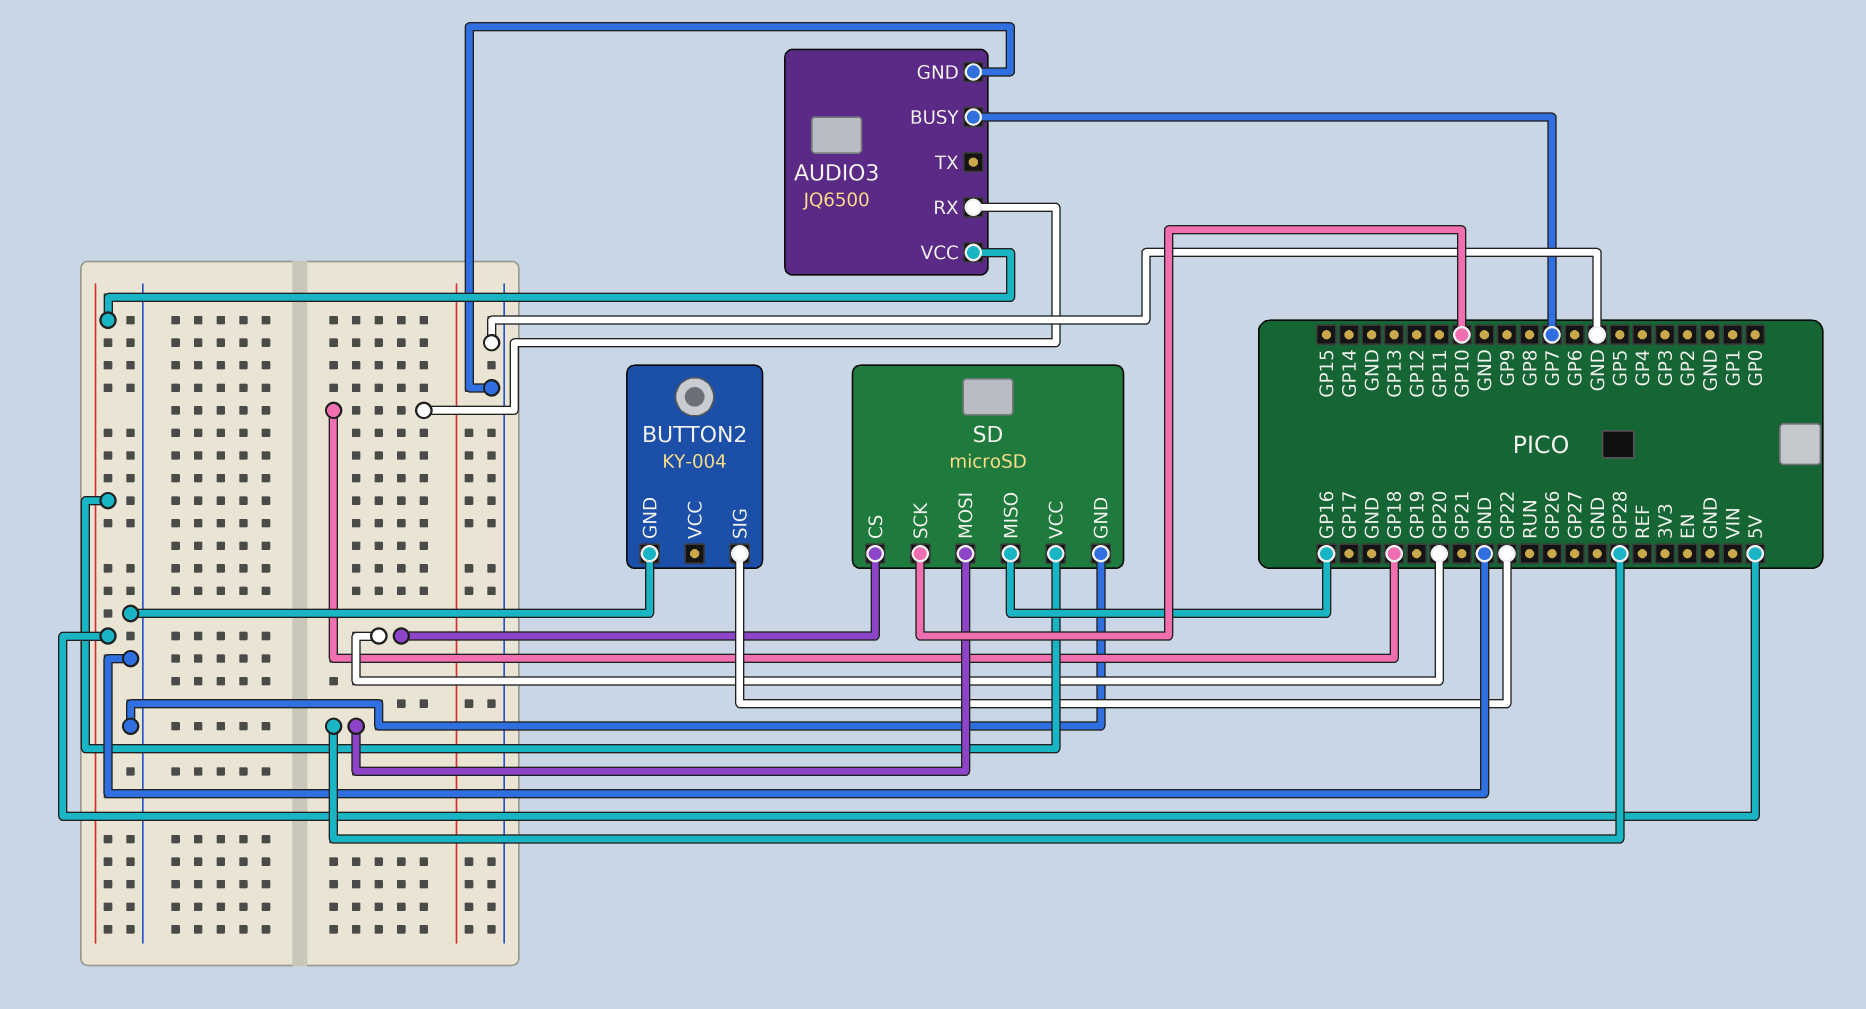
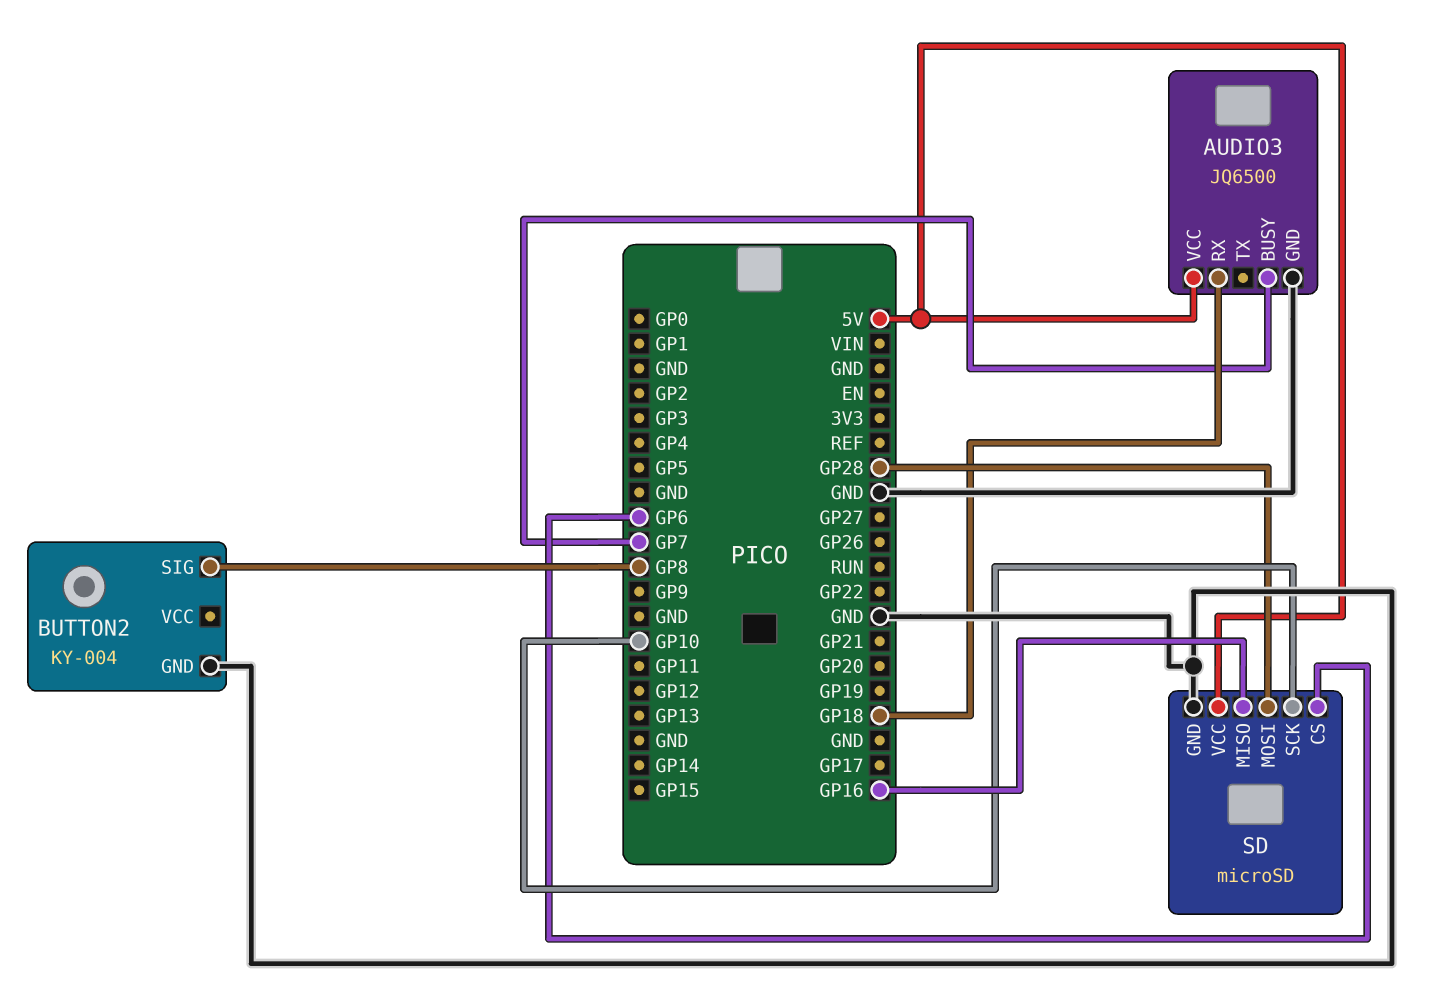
BUTTON2 pin SIG: GP22 -> GP8
SD pin CS: GP20 -> GP6

